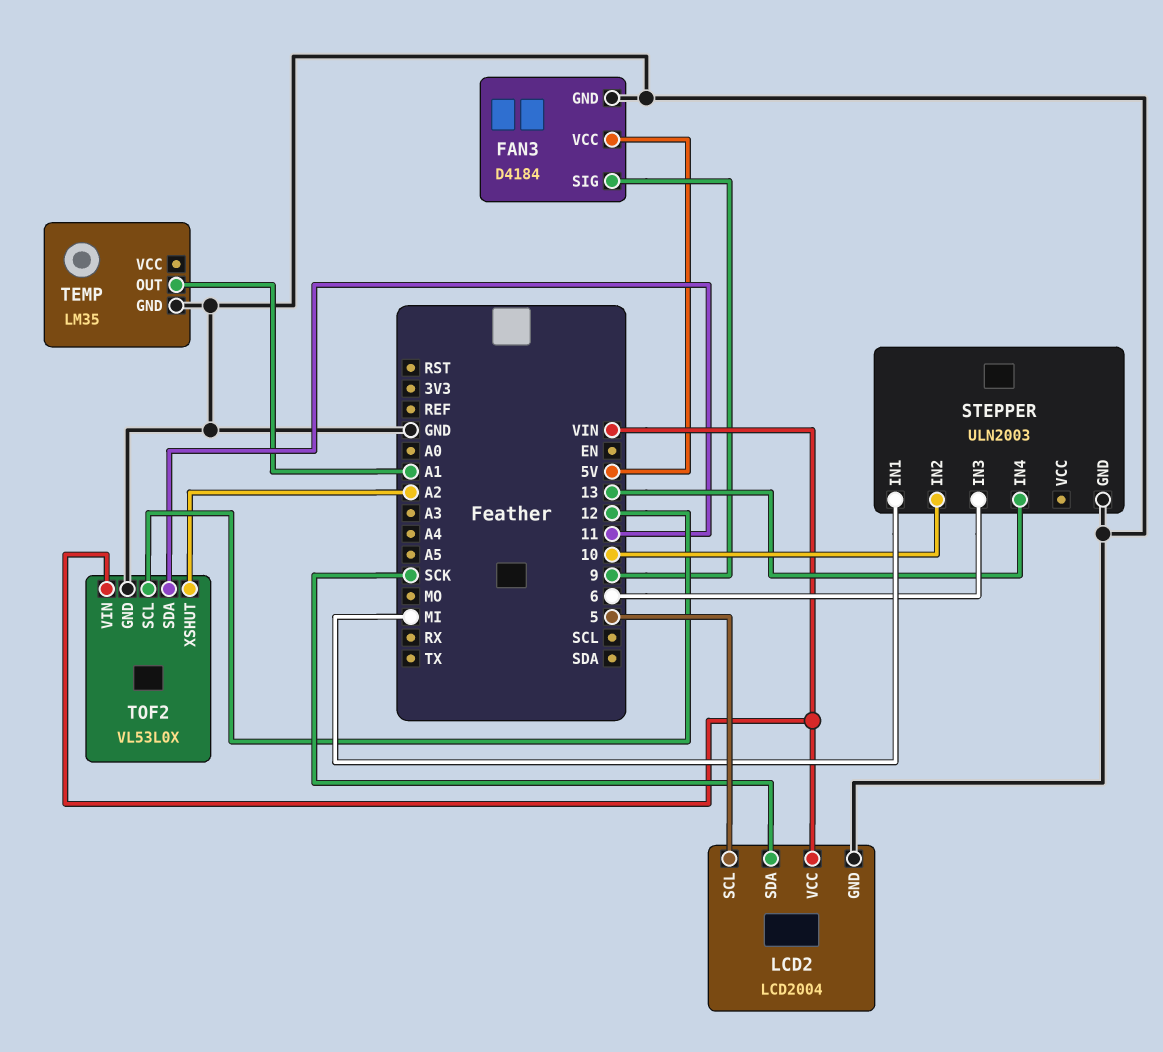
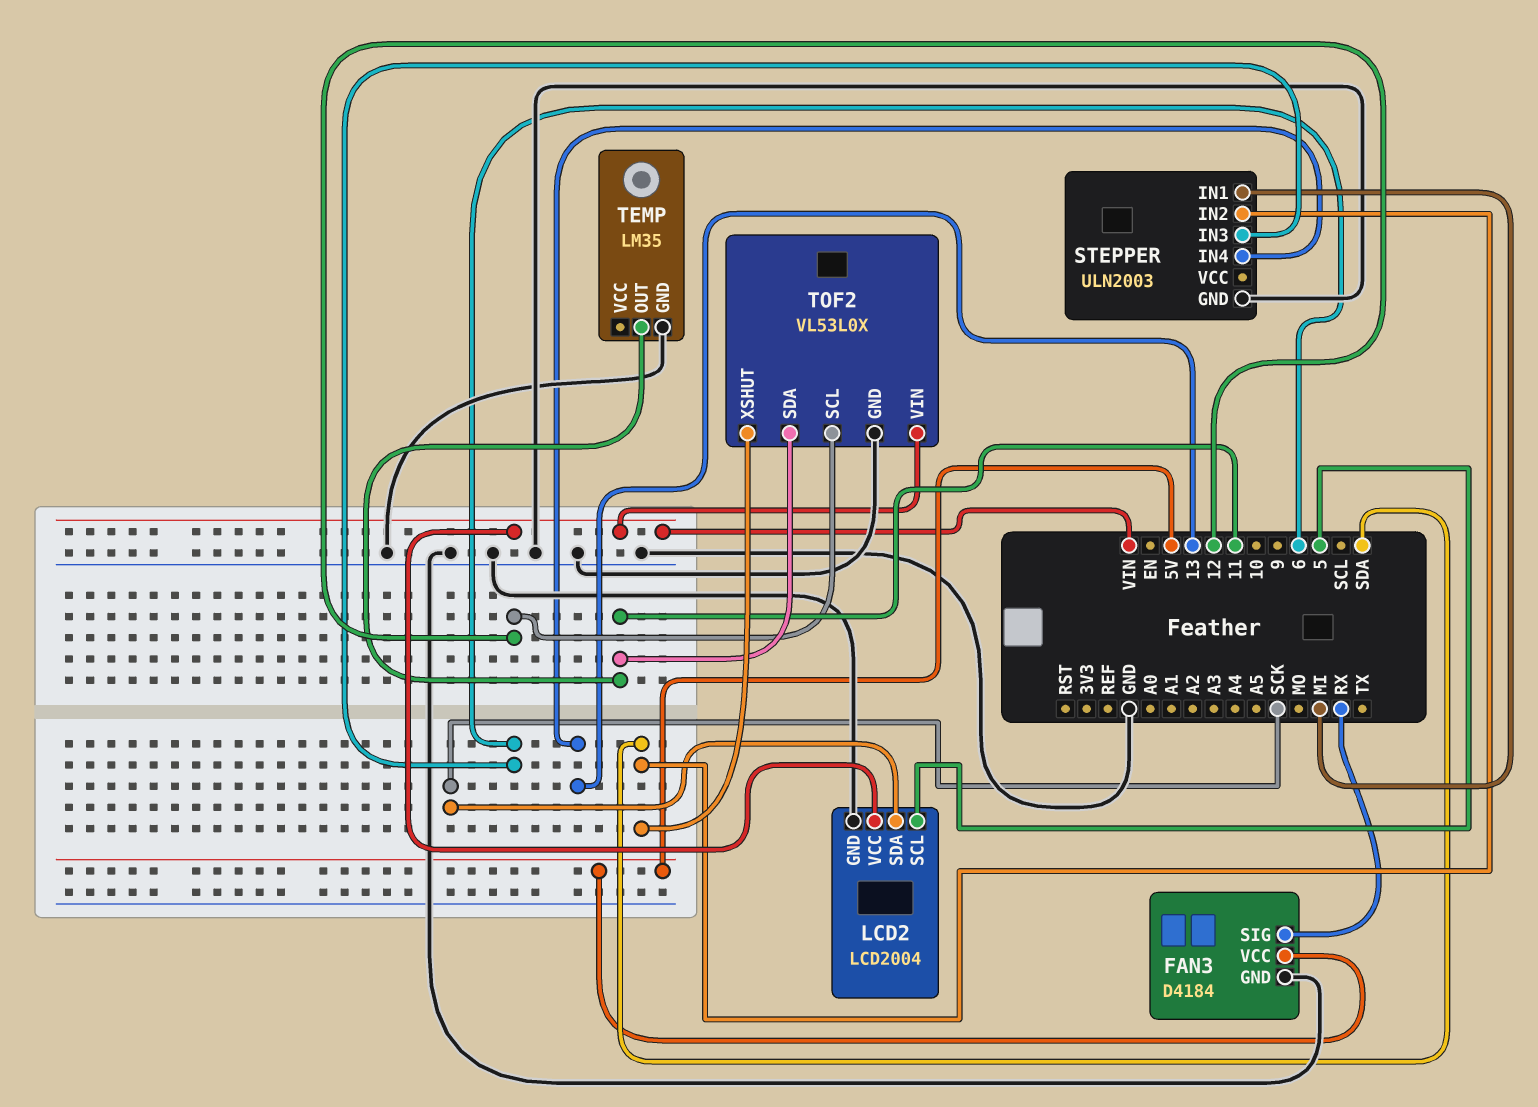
FAN3 pin SIG: 9 -> RX
STEPPER pin IN2: 10 -> SDA
TEMP pin OUT: A1 -> 11
TOF2 pin XSHUT: A2 -> SDA

